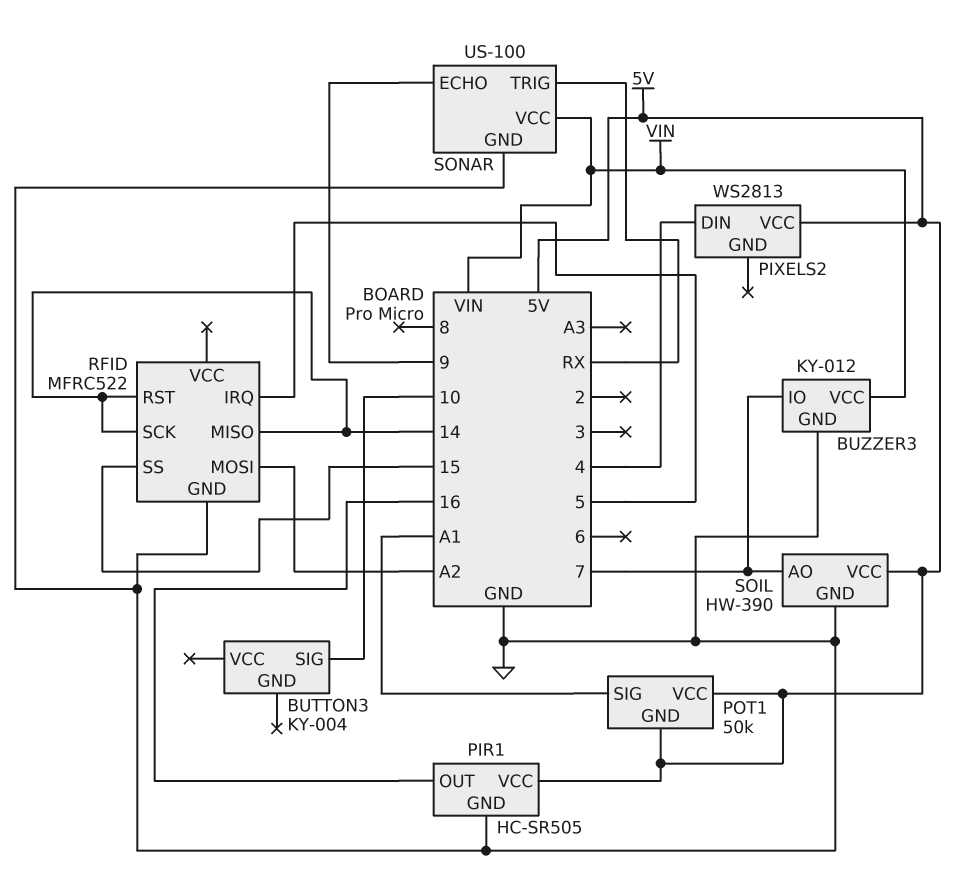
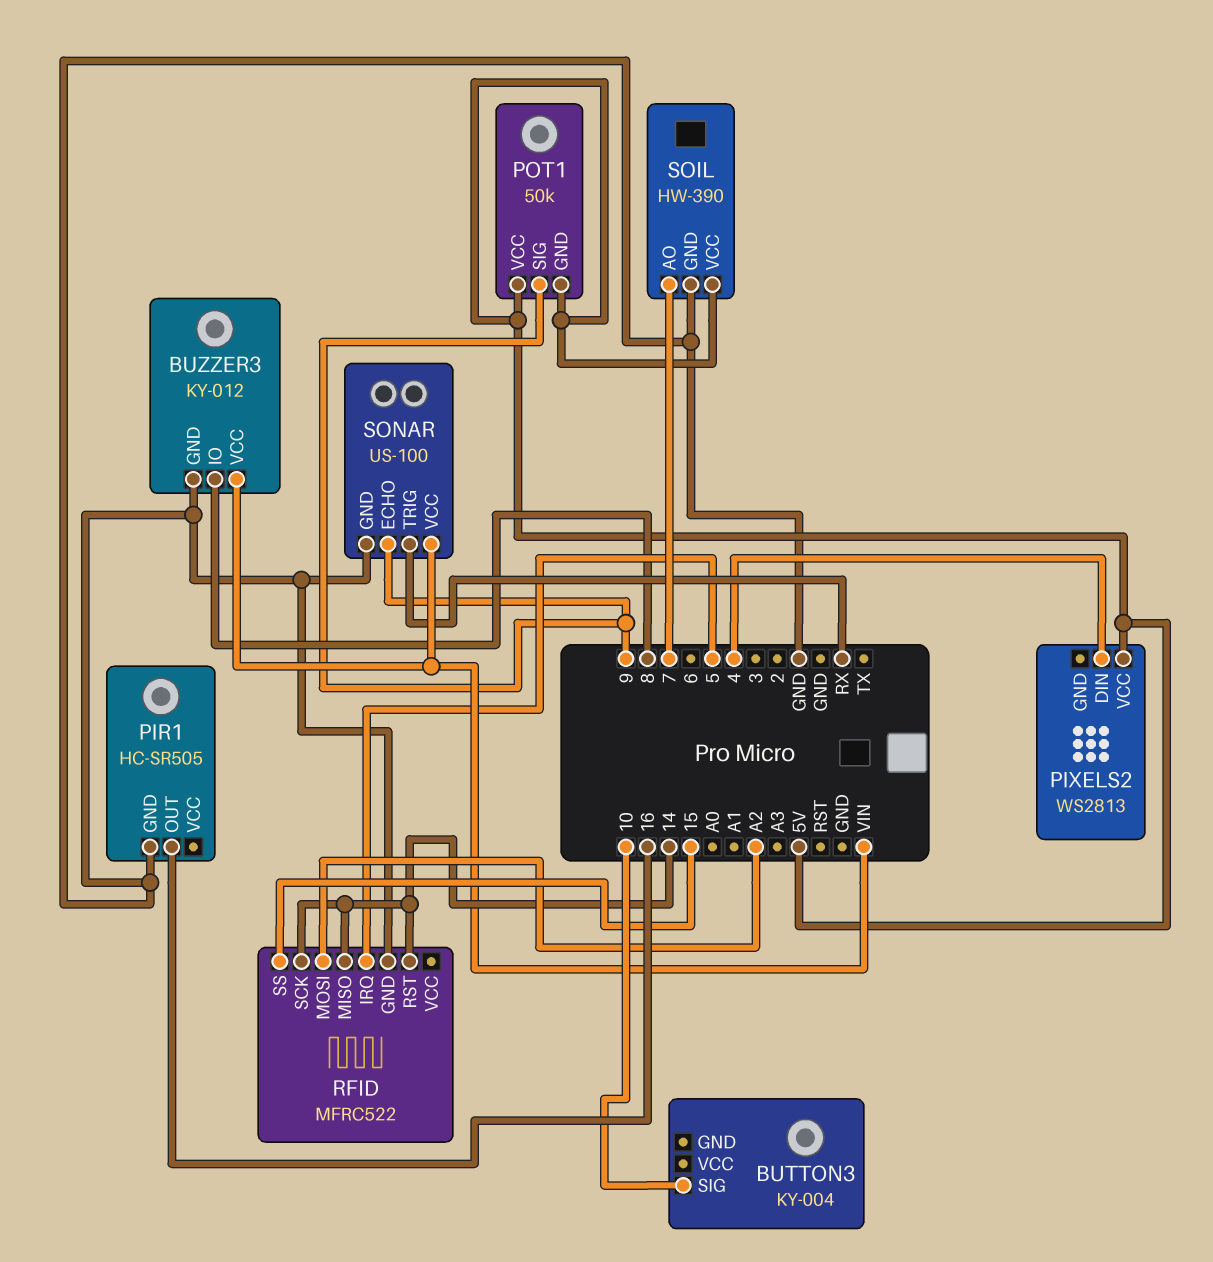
BUZZER3 pin IO: 7 -> 8
PIR1 pin VCC: 5V -> none
POT1 pin SIG: A1 -> 9

